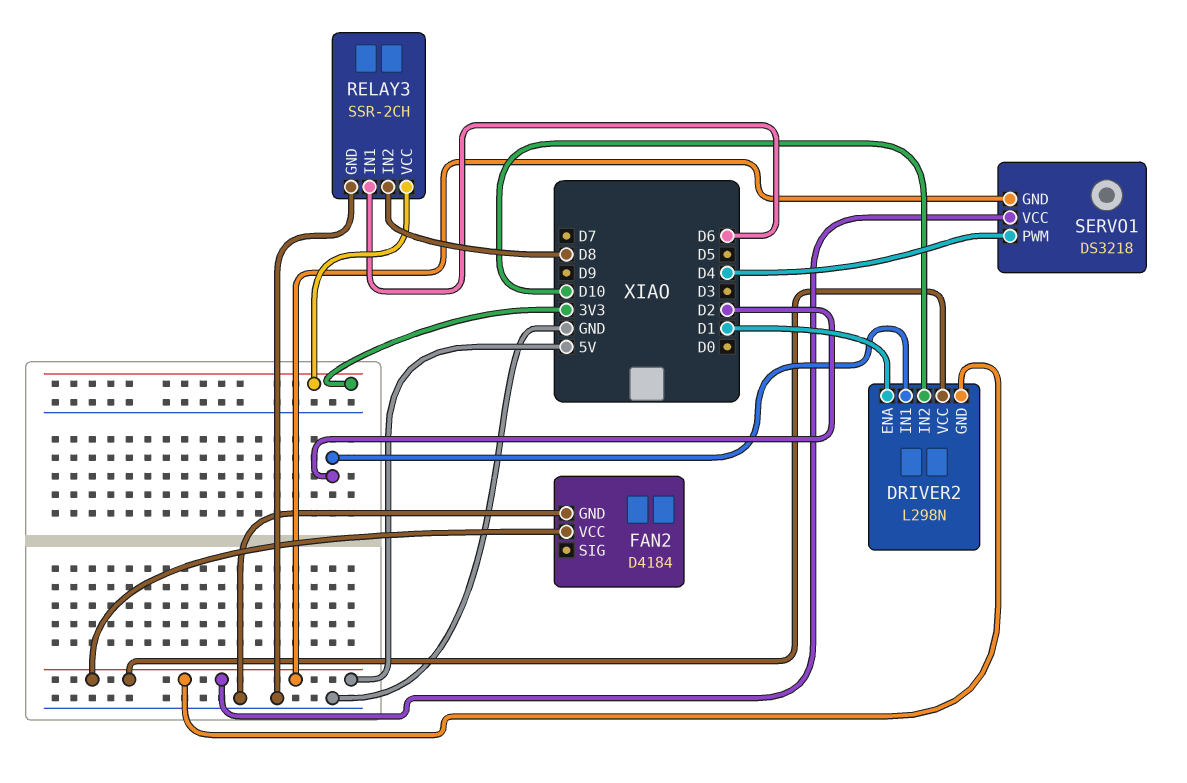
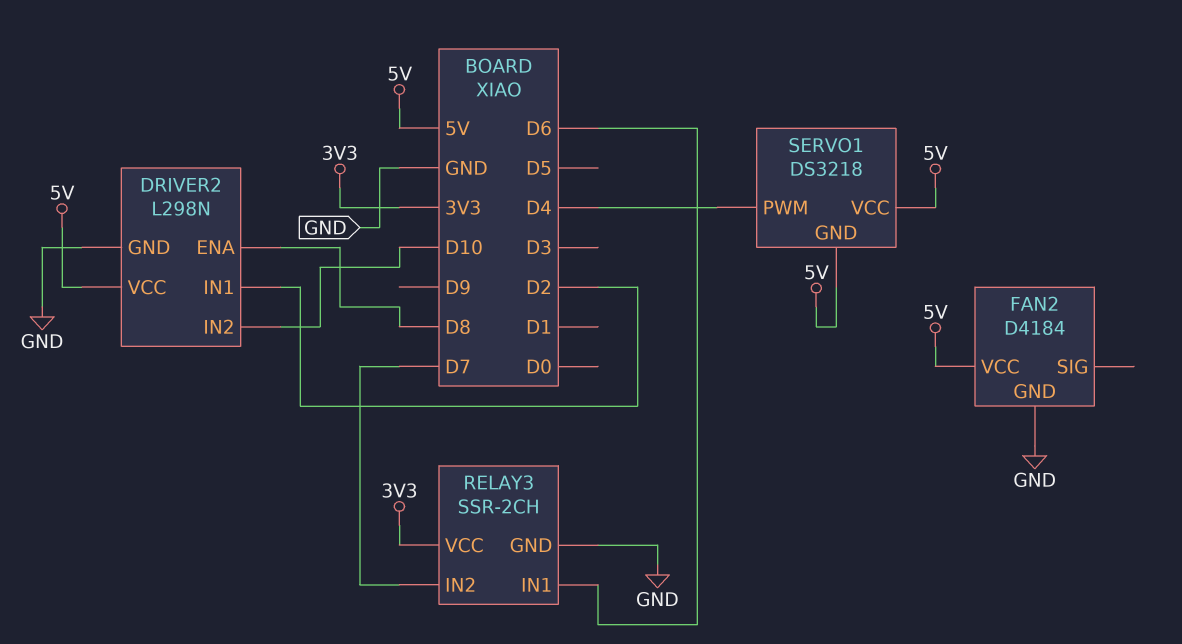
DRIVER2 pin ENA: D1 -> D8
DRIVER2 pin GND: 5V -> GND
RELAY3 pin IN2: D8 -> D7

